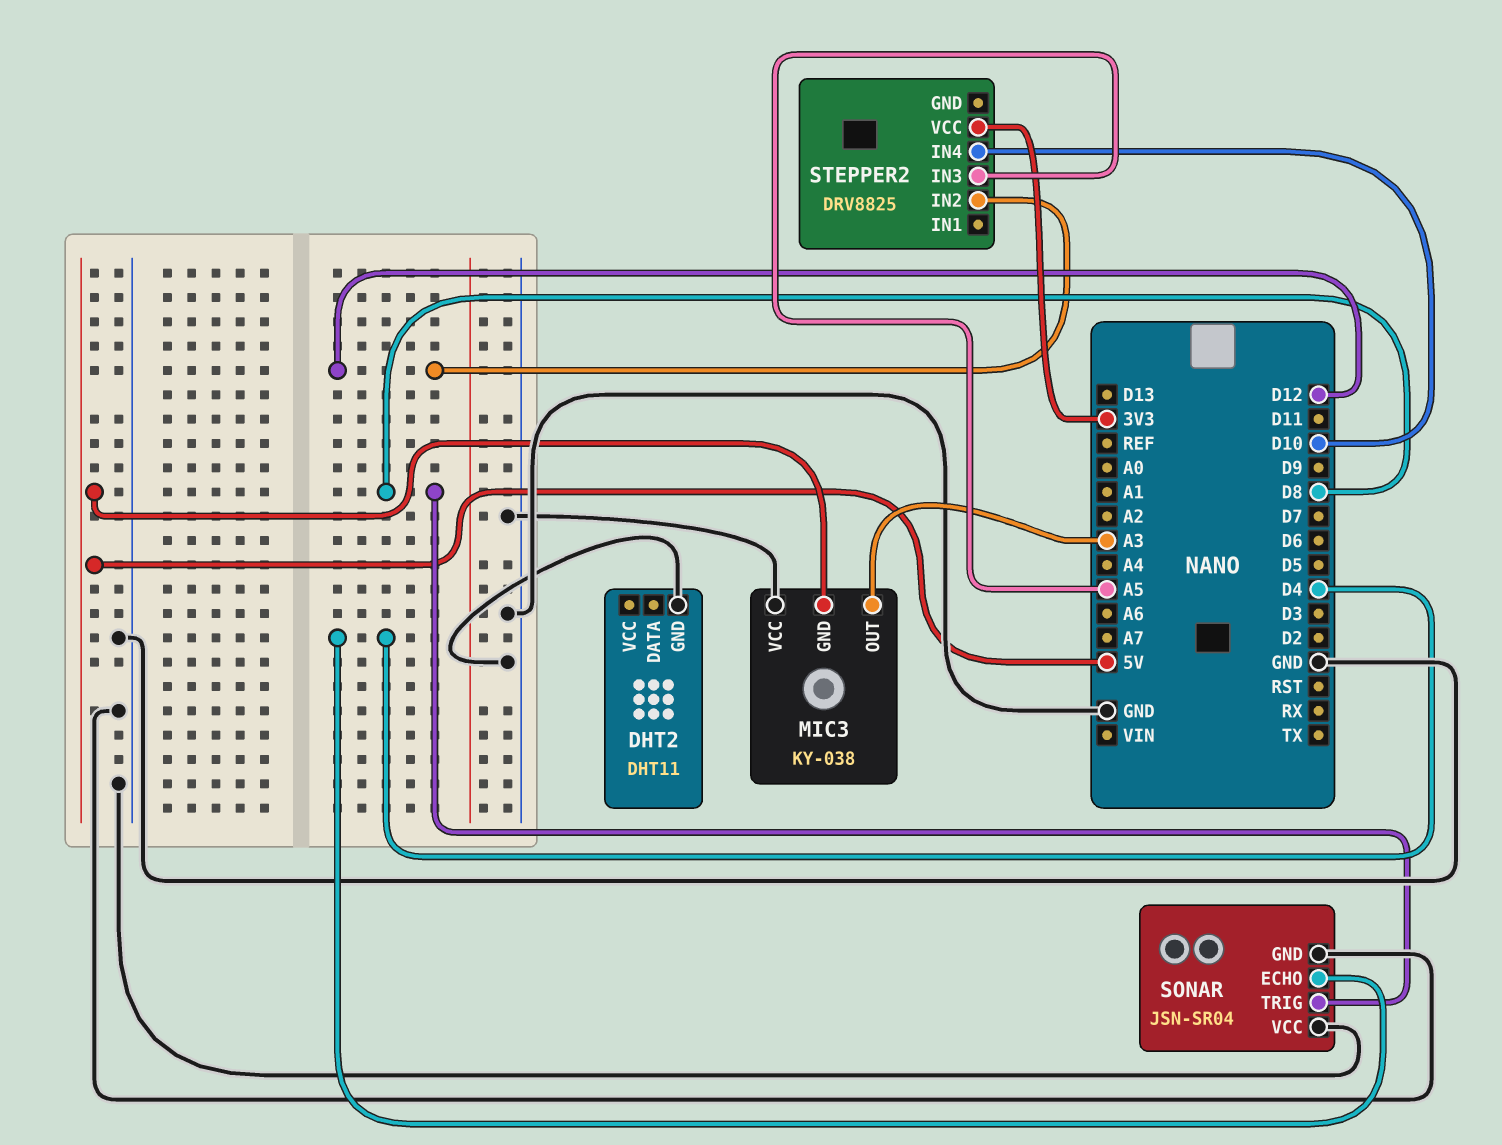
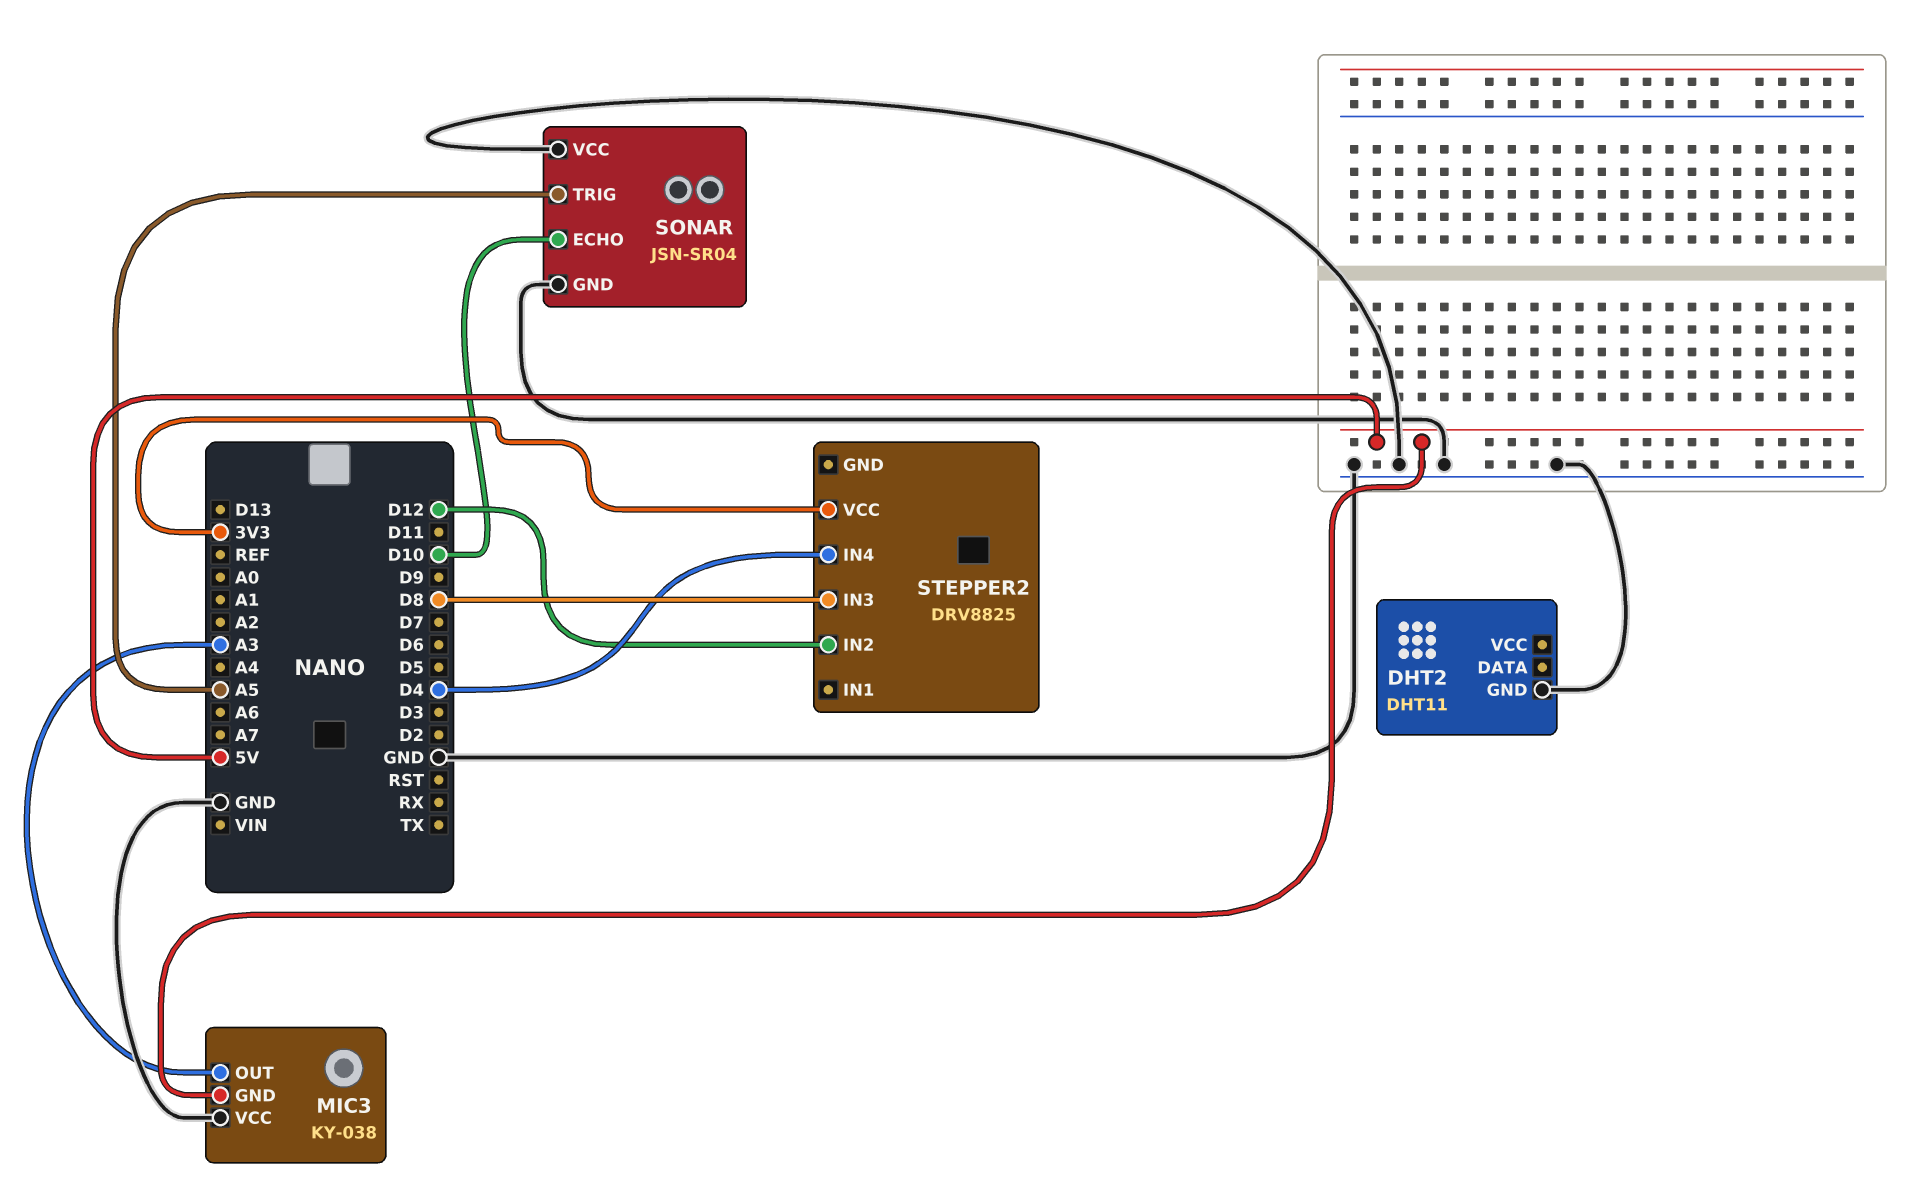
SONAR pin ECHO: D4 -> D10
SONAR pin TRIG: D8 -> A5
STEPPER2 pin IN3: A5 -> D8
STEPPER2 pin IN4: D10 -> D4

